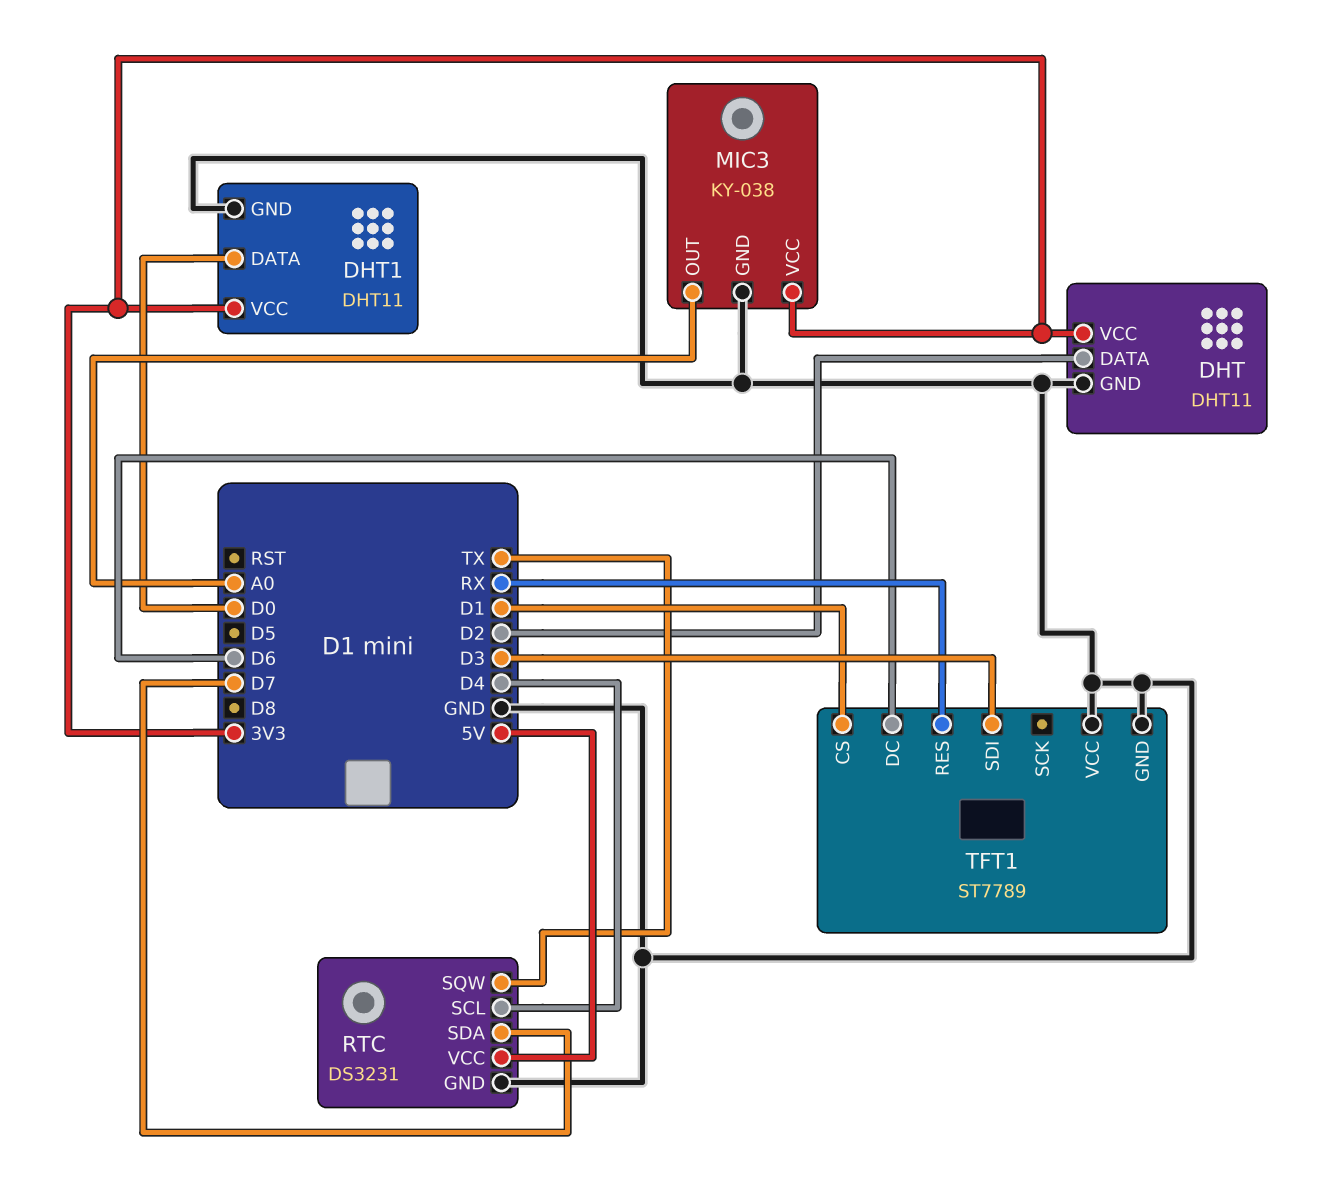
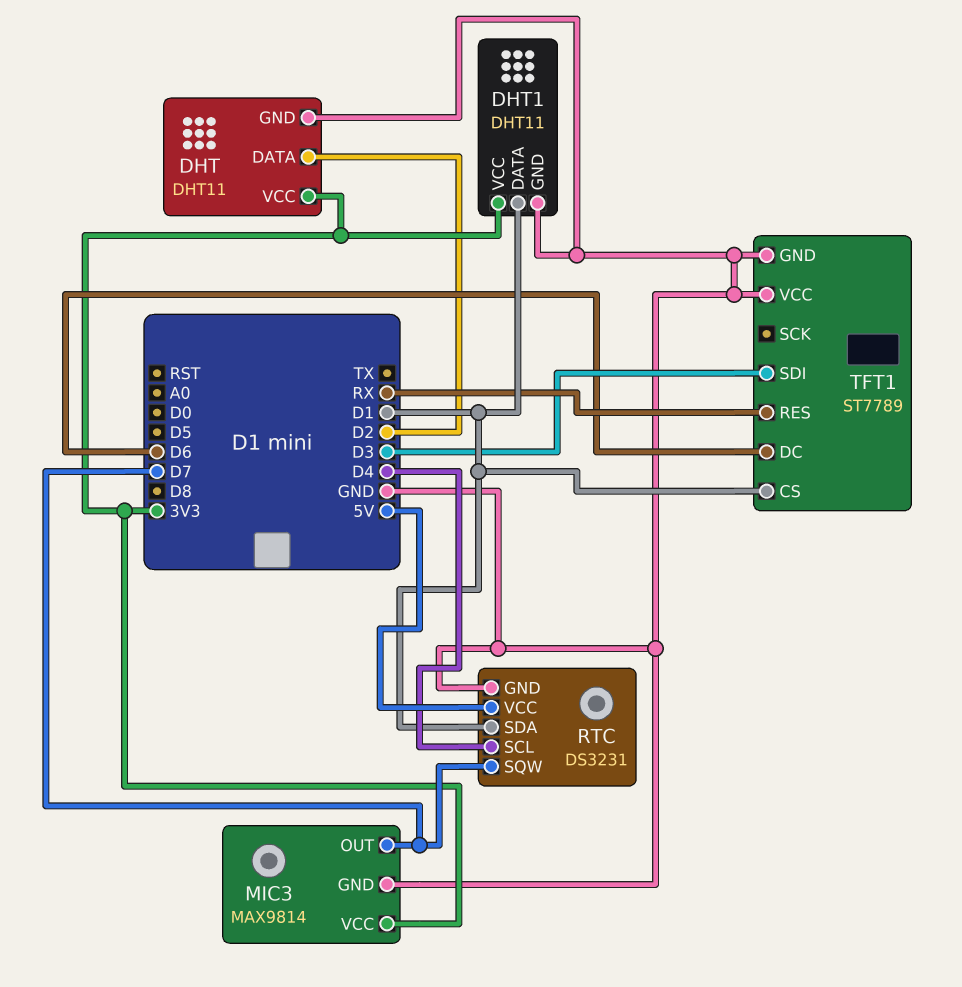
DHT1 pin DATA: D0 -> D1
MIC3: KY-038 -> MAX9814
MIC3 pin OUT: A0 -> D7
RTC pin SDA: D7 -> D1
RTC pin SQW: TX -> D7

